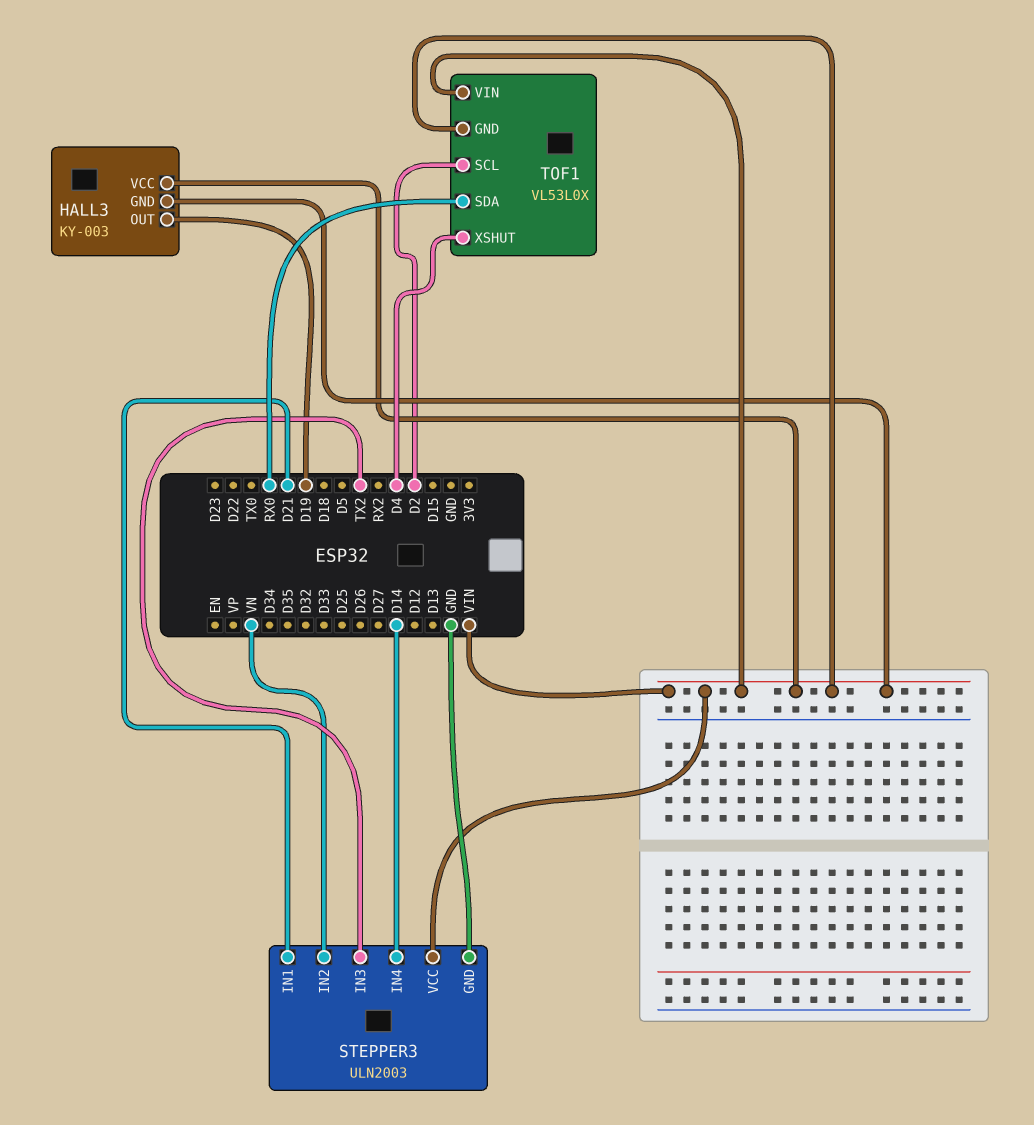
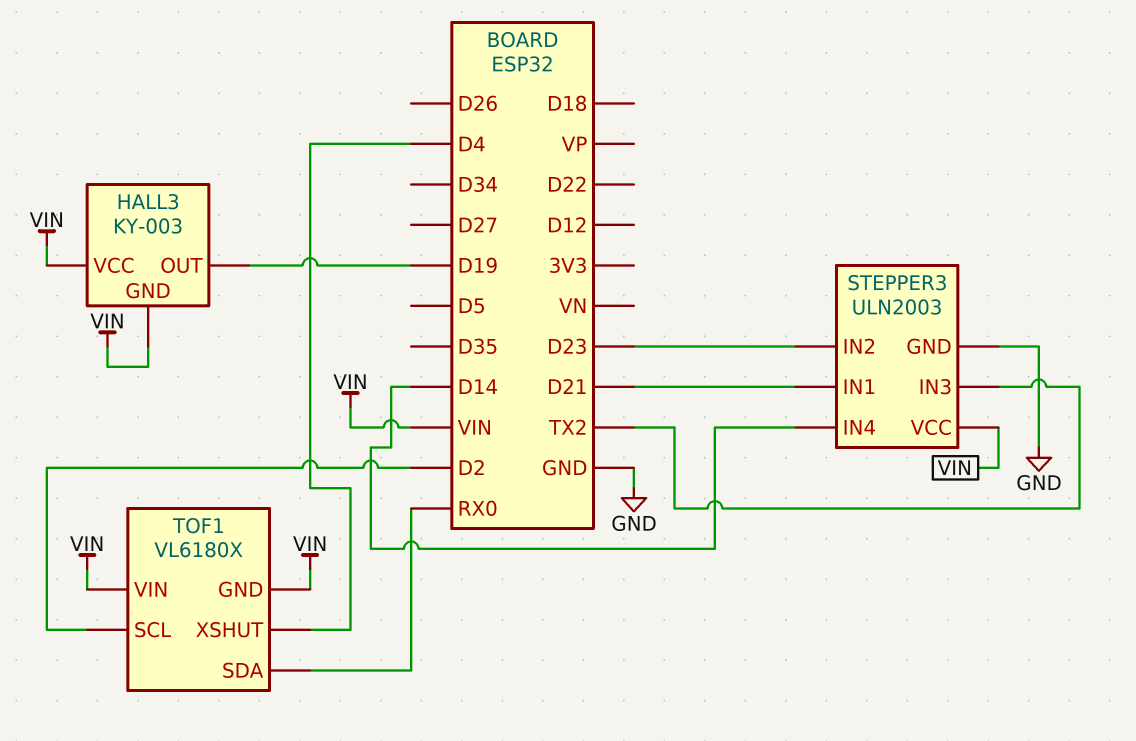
STEPPER3 pin IN2: VN -> D23
TOF1: VL53L0X -> VL6180X

